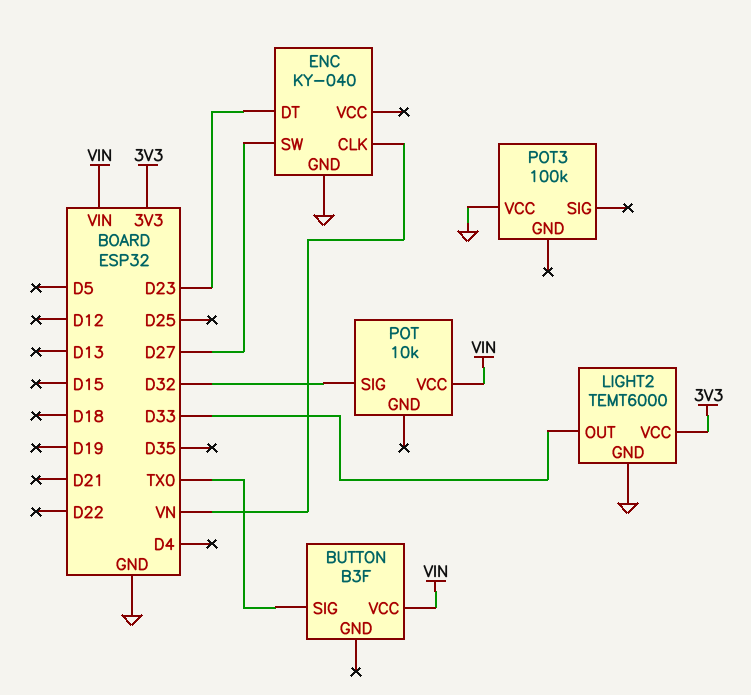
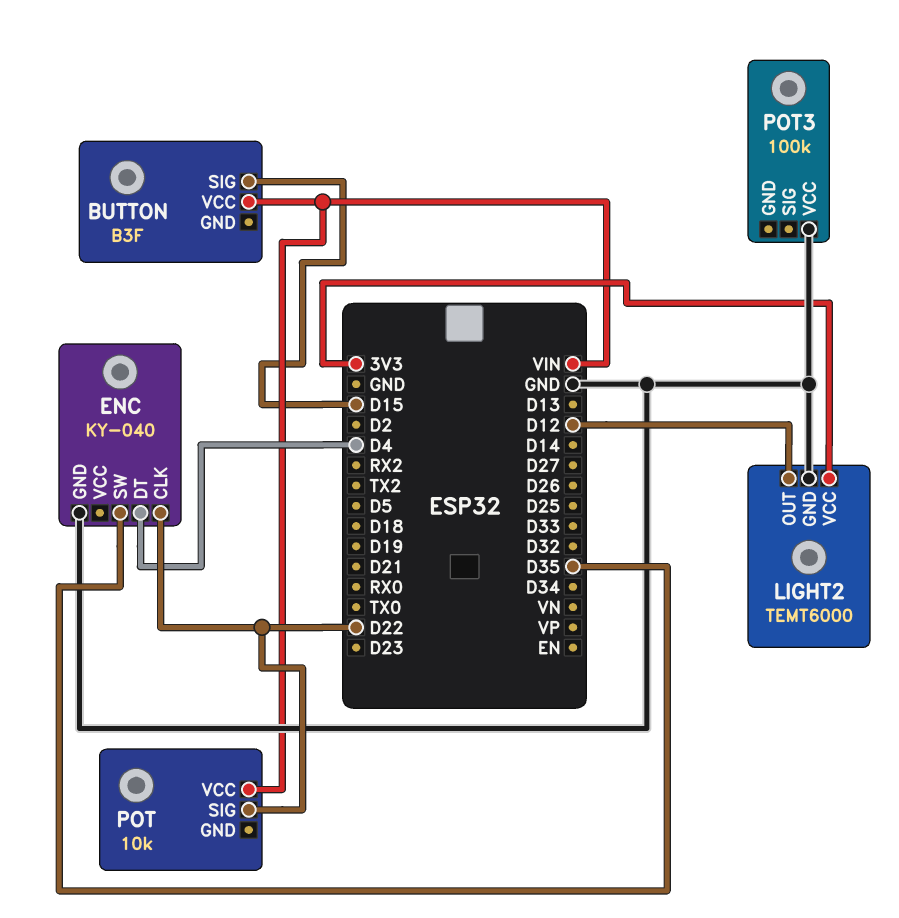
BUTTON pin SIG: TX0 -> D15
ENC pin CLK: VN -> D22
ENC pin DT: D23 -> D4
ENC pin SW: D27 -> D35
LIGHT2 pin OUT: D33 -> D12
POT pin SIG: D32 -> D22

